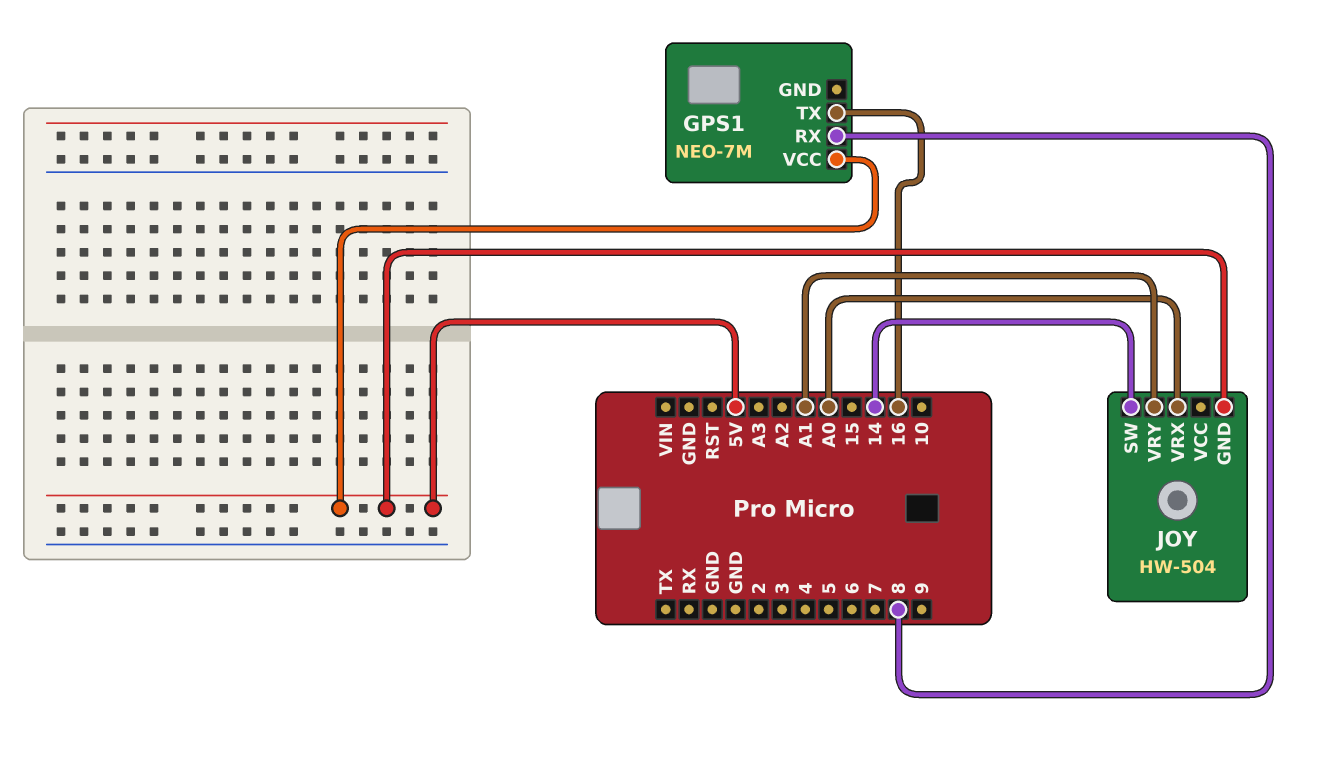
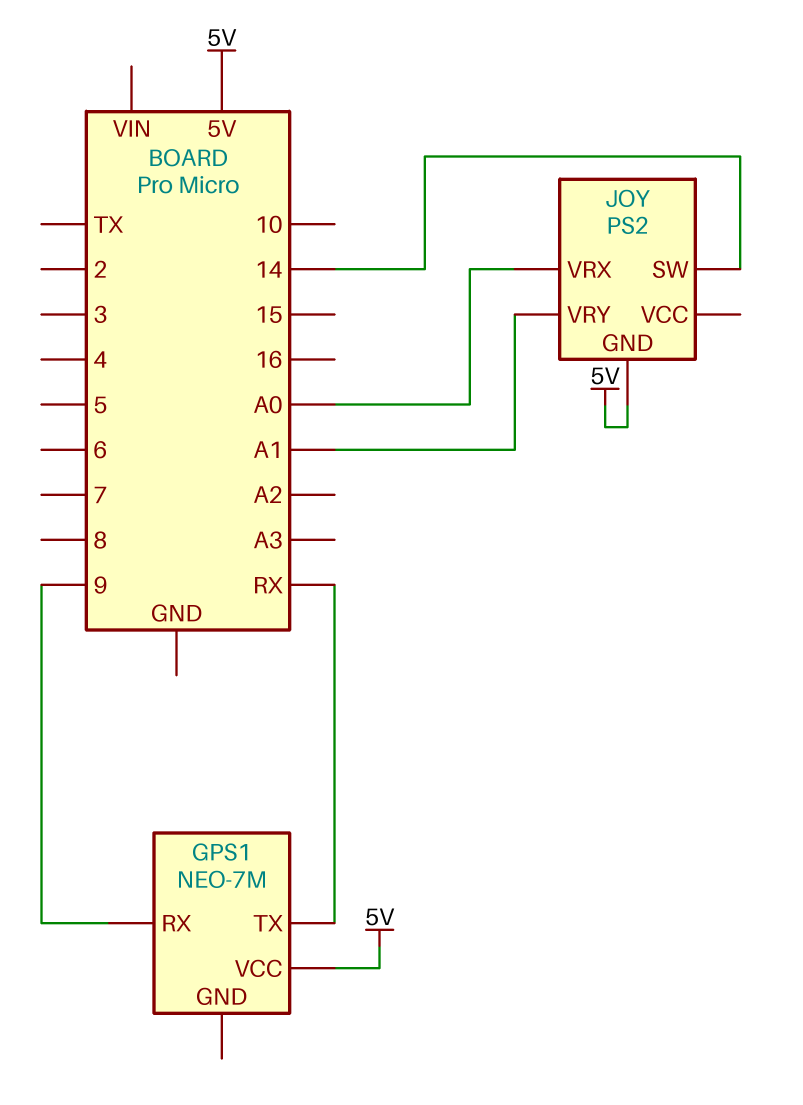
GPS1 pin RX: 8 -> 9
GPS1 pin TX: 16 -> RX
JOY: HW-504 -> PS2

